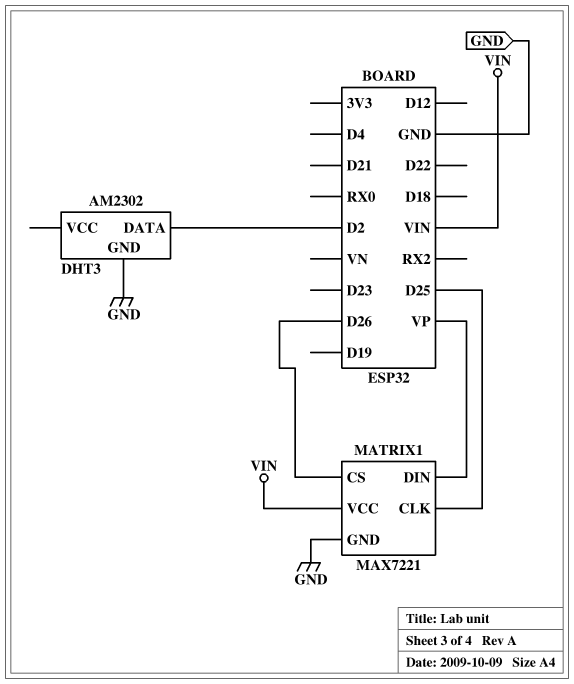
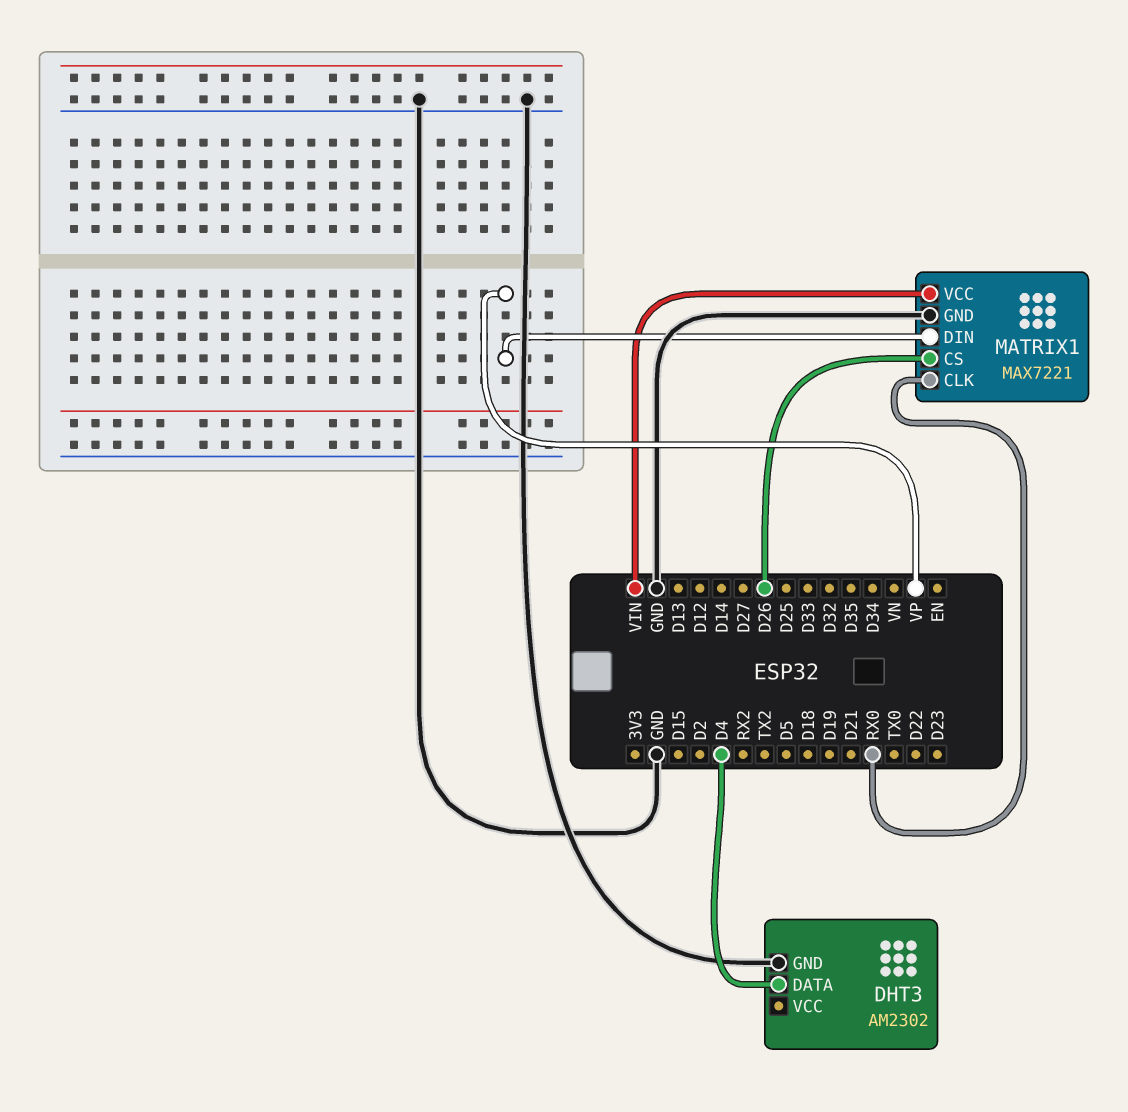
DHT3 pin DATA: D2 -> D4
MATRIX1 pin CLK: D25 -> RX0

